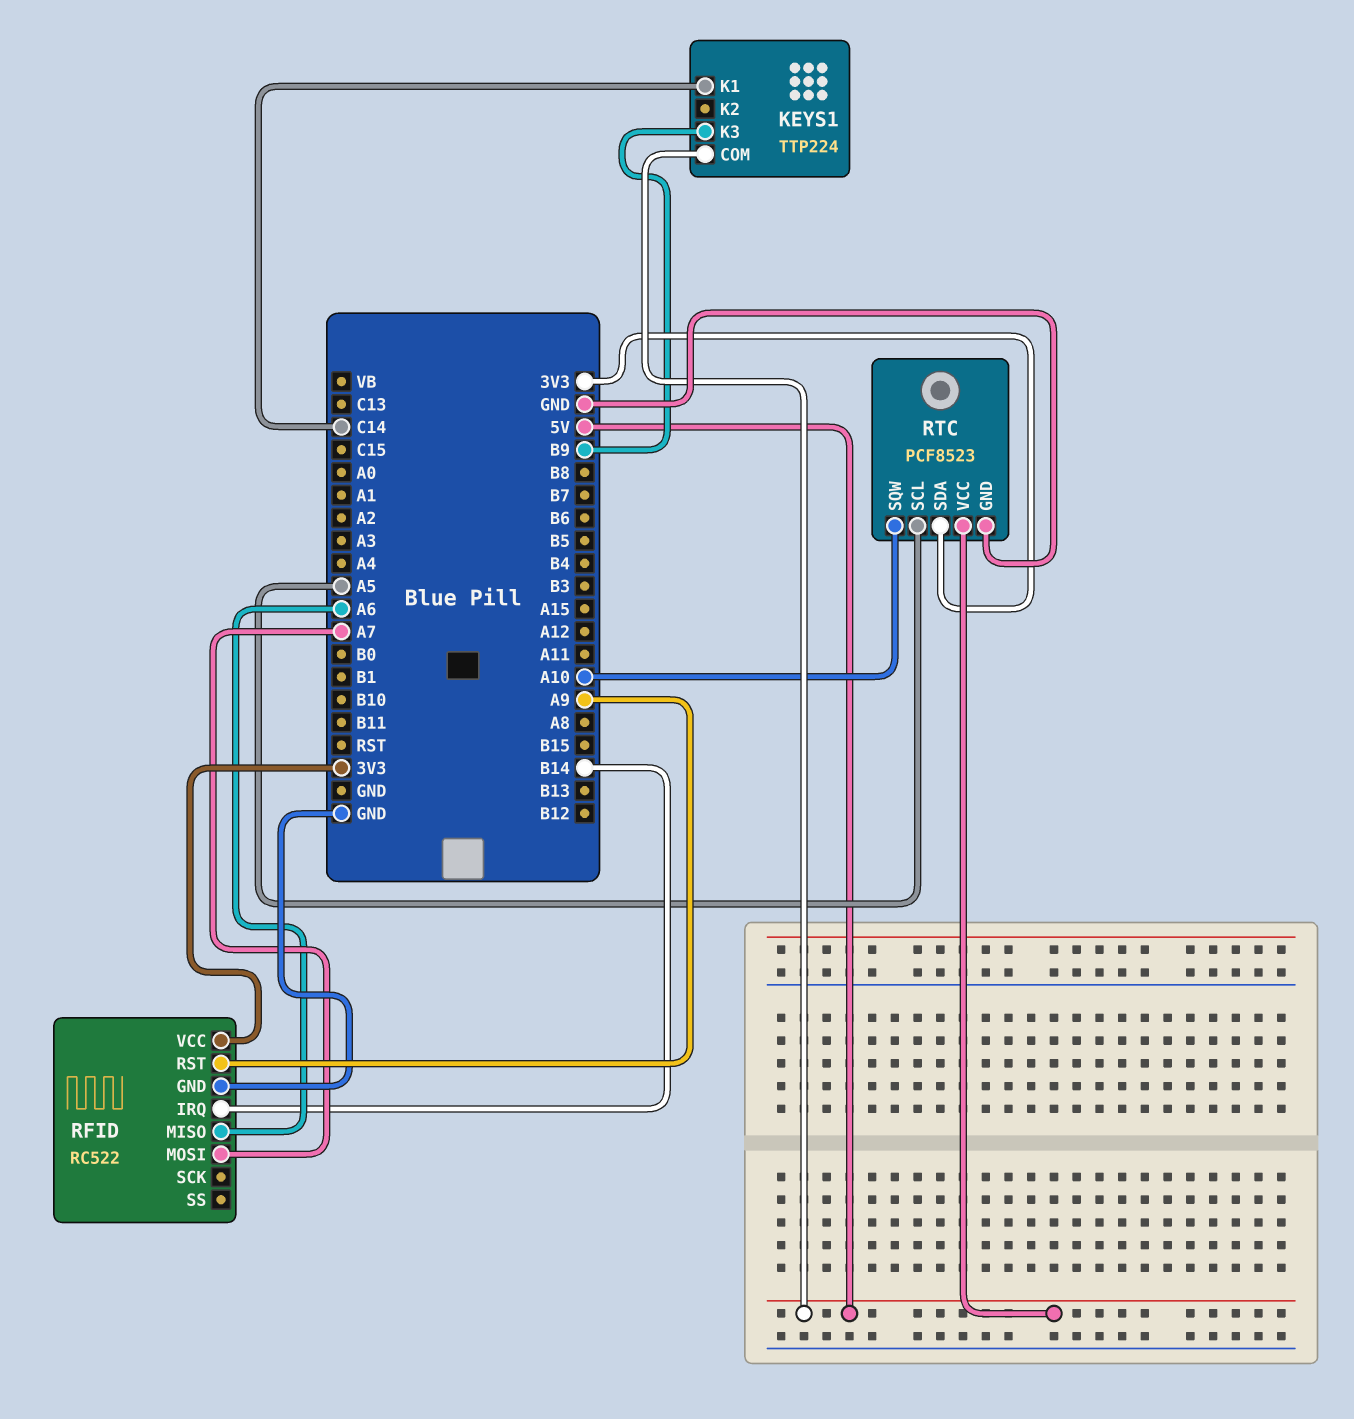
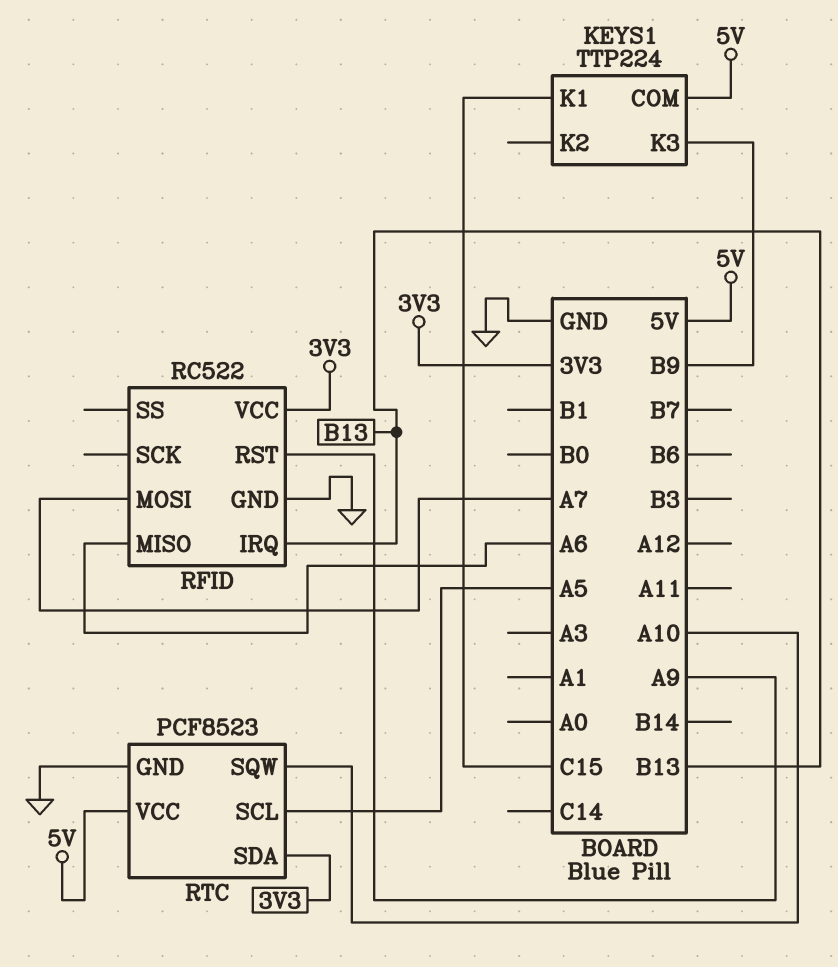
KEYS1 pin K1: C14 -> C15
RFID pin IRQ: B14 -> B13

